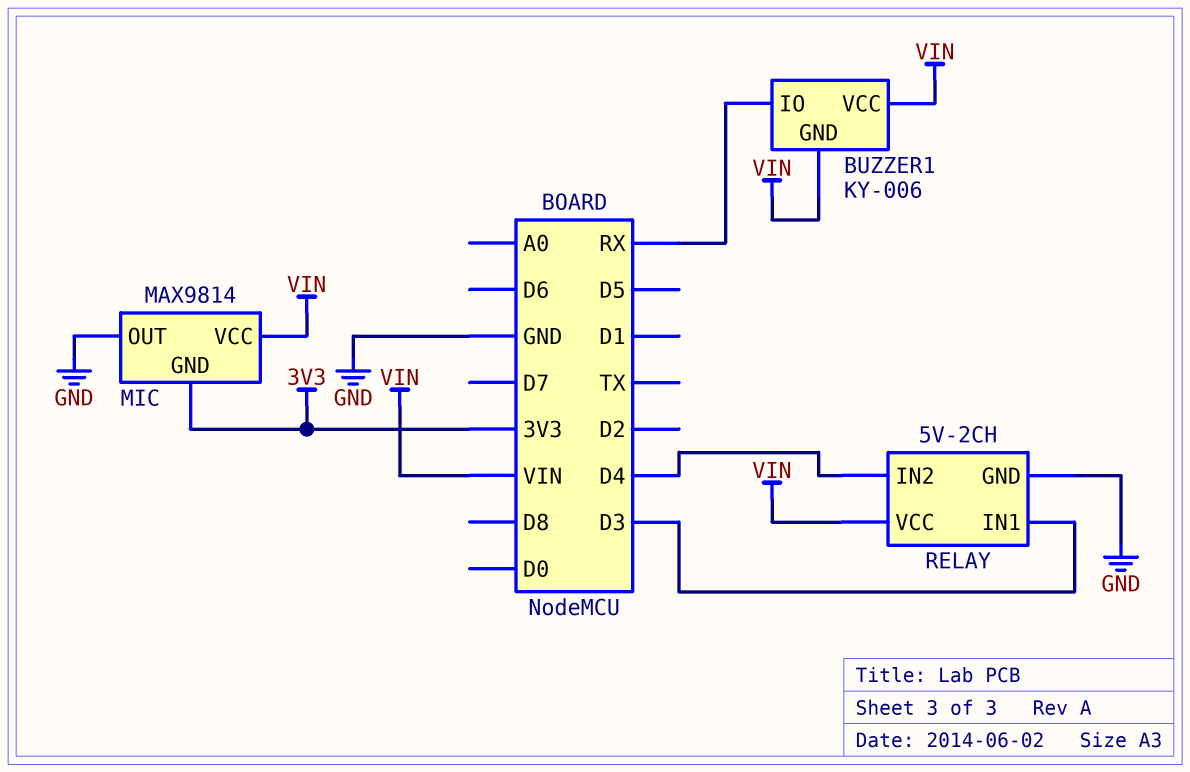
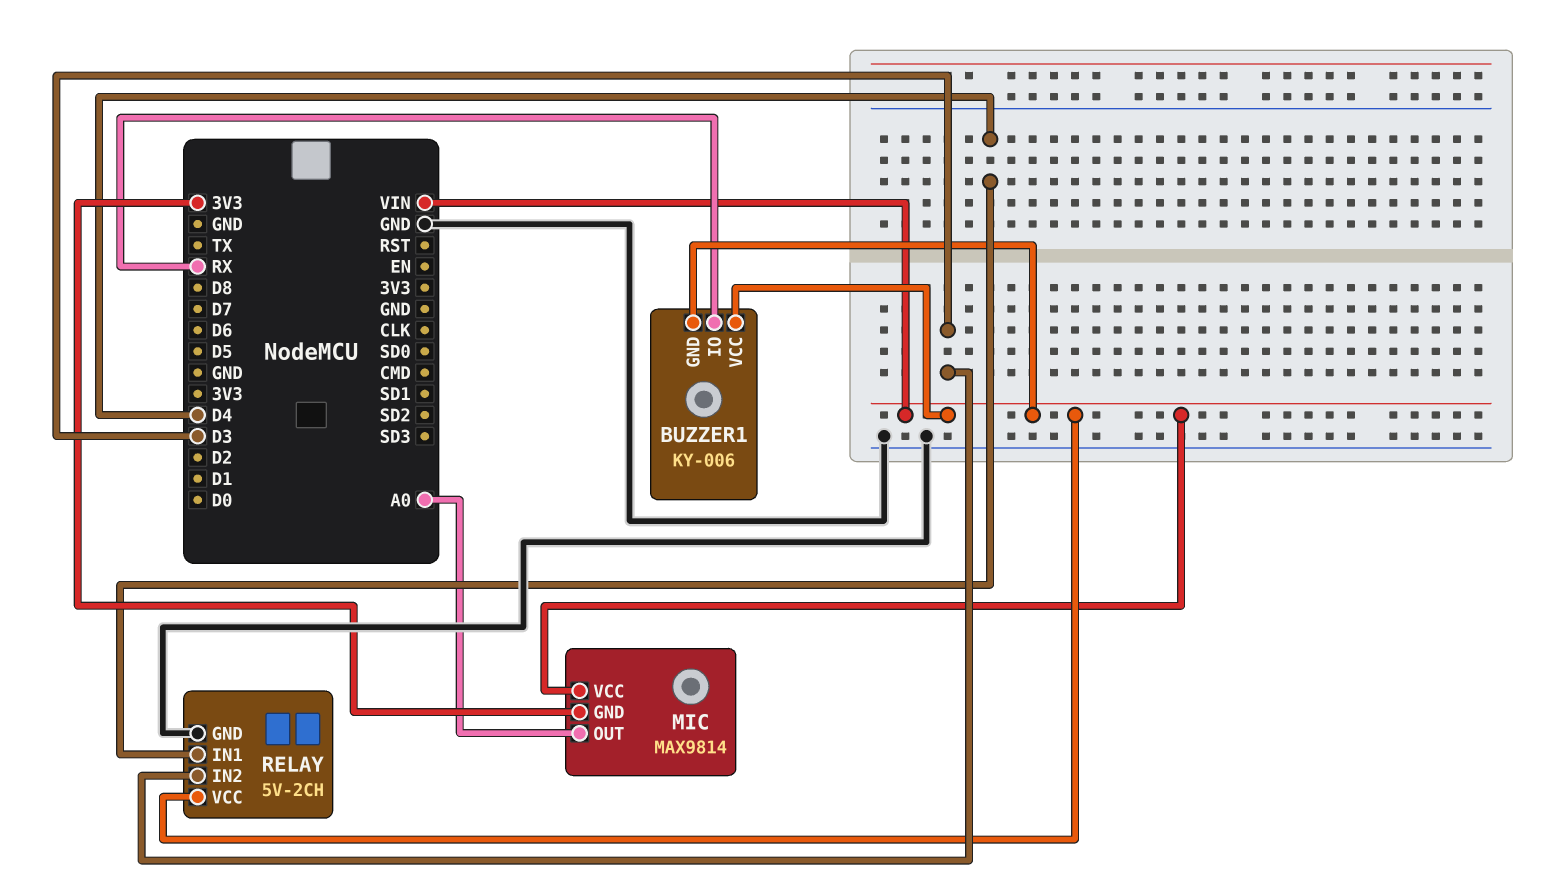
MIC pin OUT: GND -> A0
RELAY pin IN1: D3 -> D4
RELAY pin IN2: D4 -> D3

